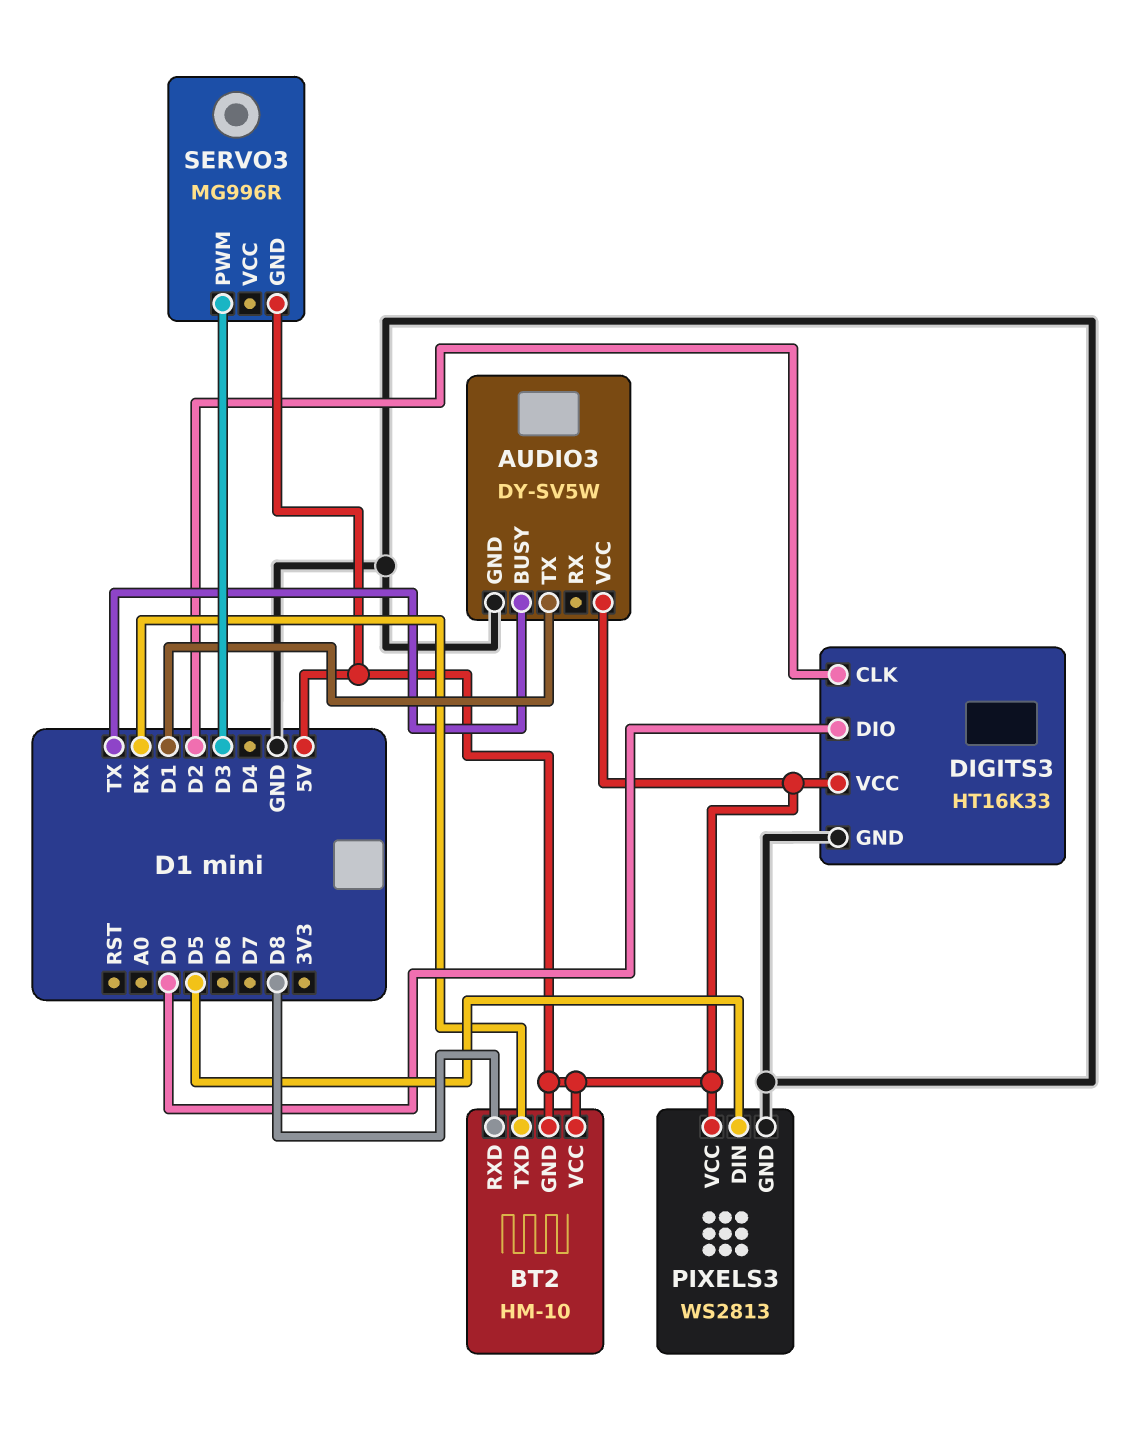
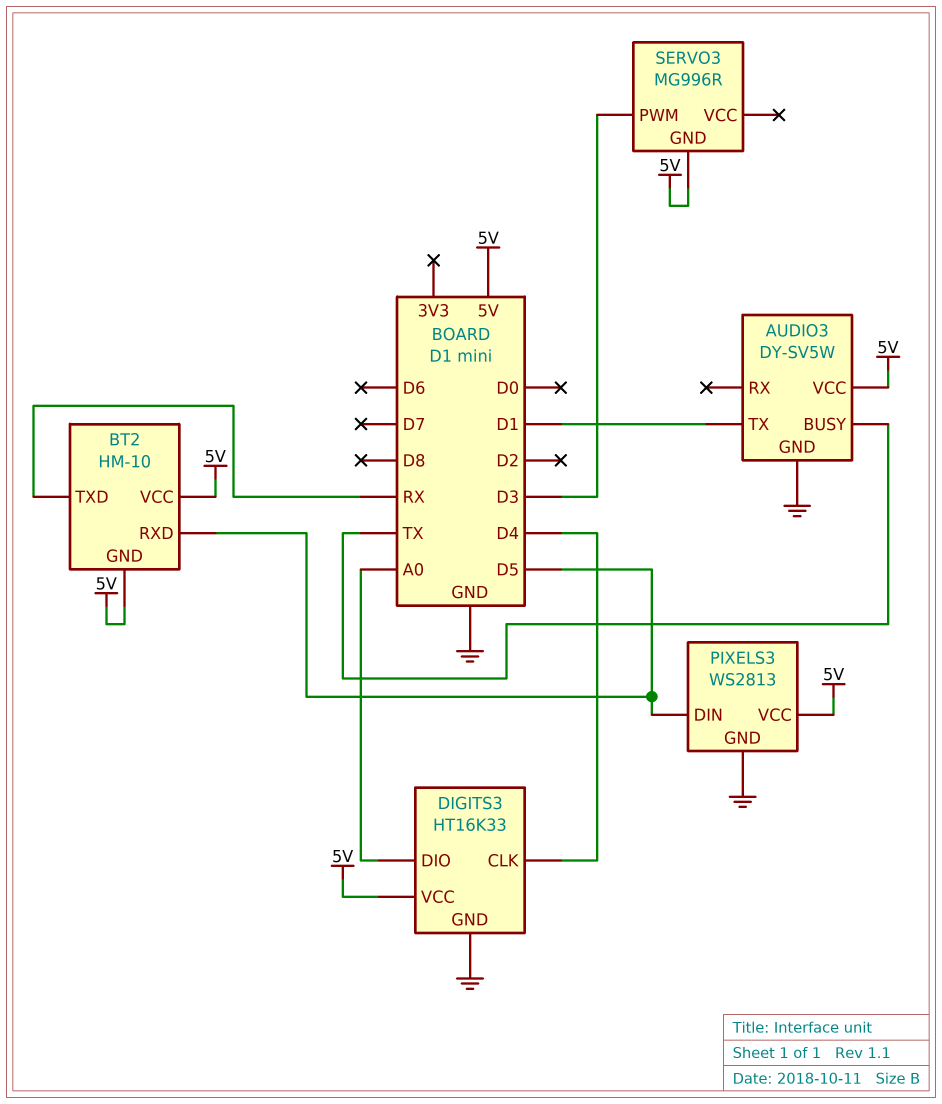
BT2 pin RXD: D8 -> D5
DIGITS3 pin CLK: D2 -> D4
DIGITS3 pin DIO: D0 -> A0

